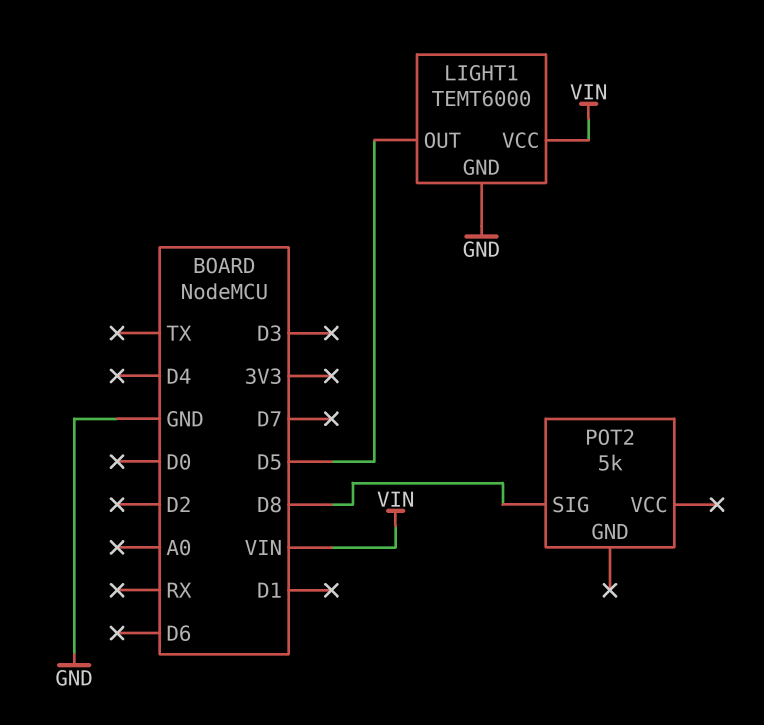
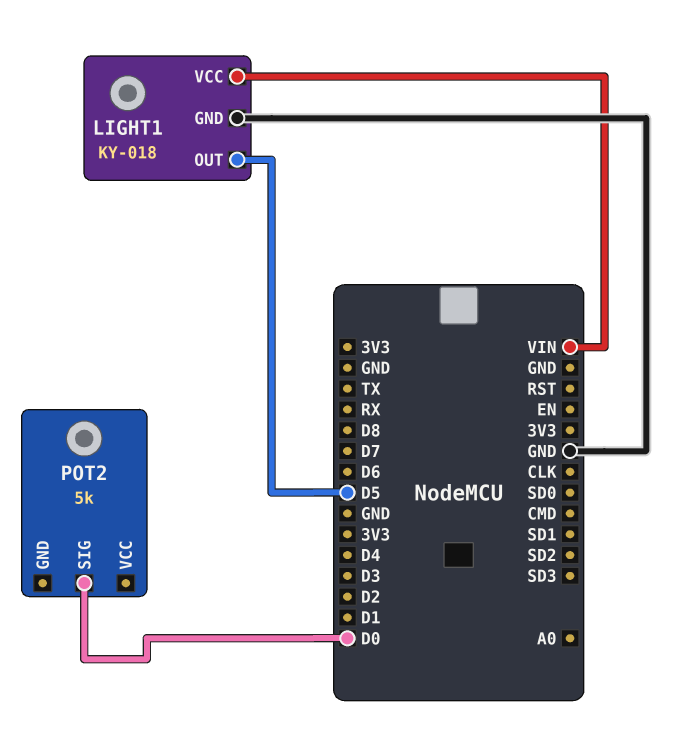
LIGHT1: TEMT6000 -> KY-018
POT2 pin SIG: D8 -> D0

